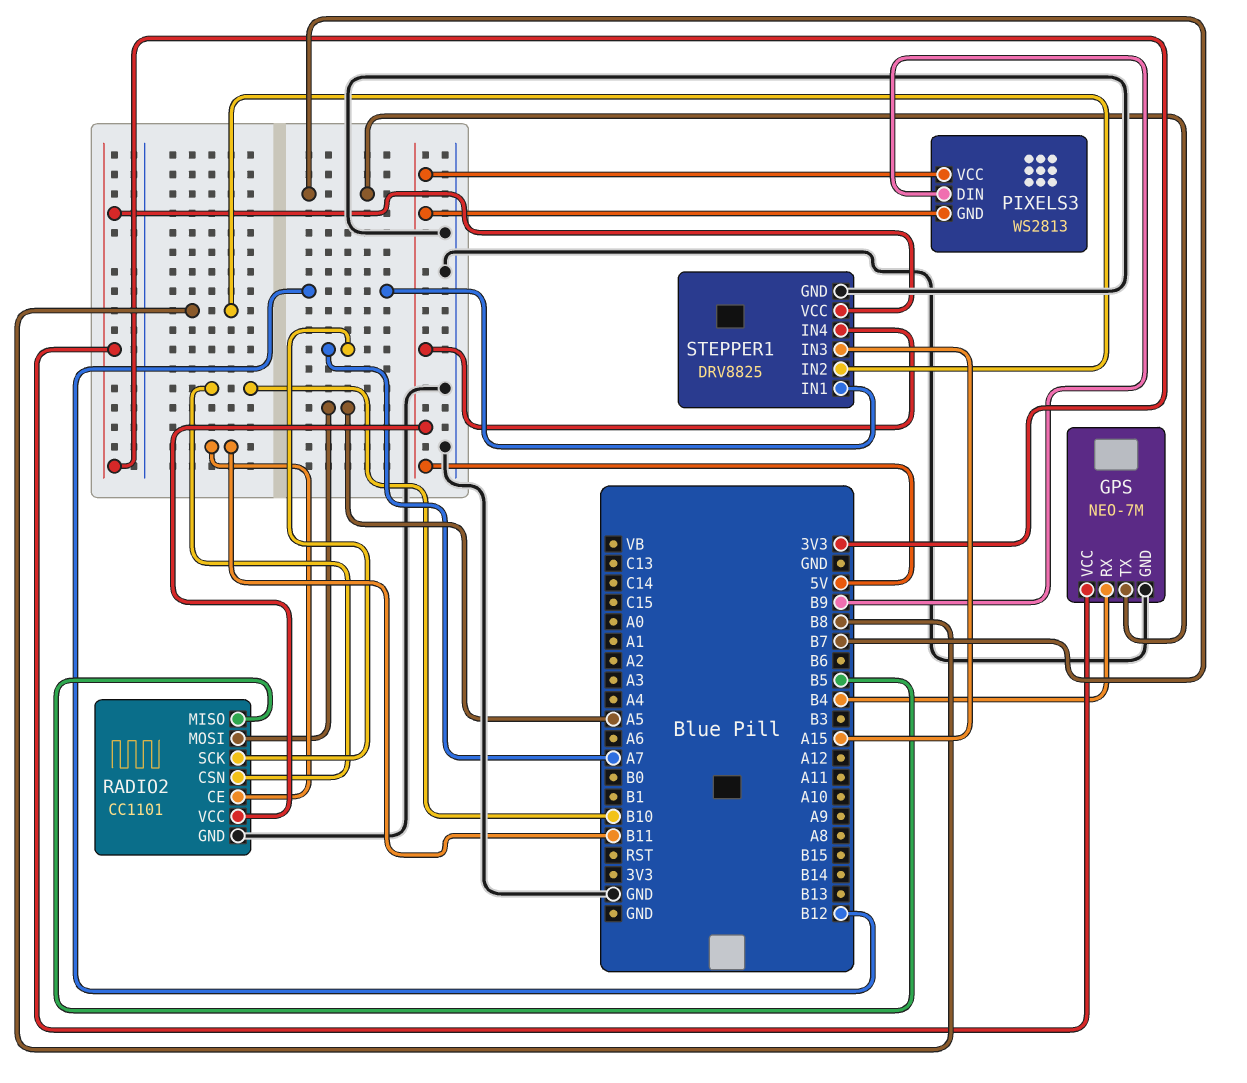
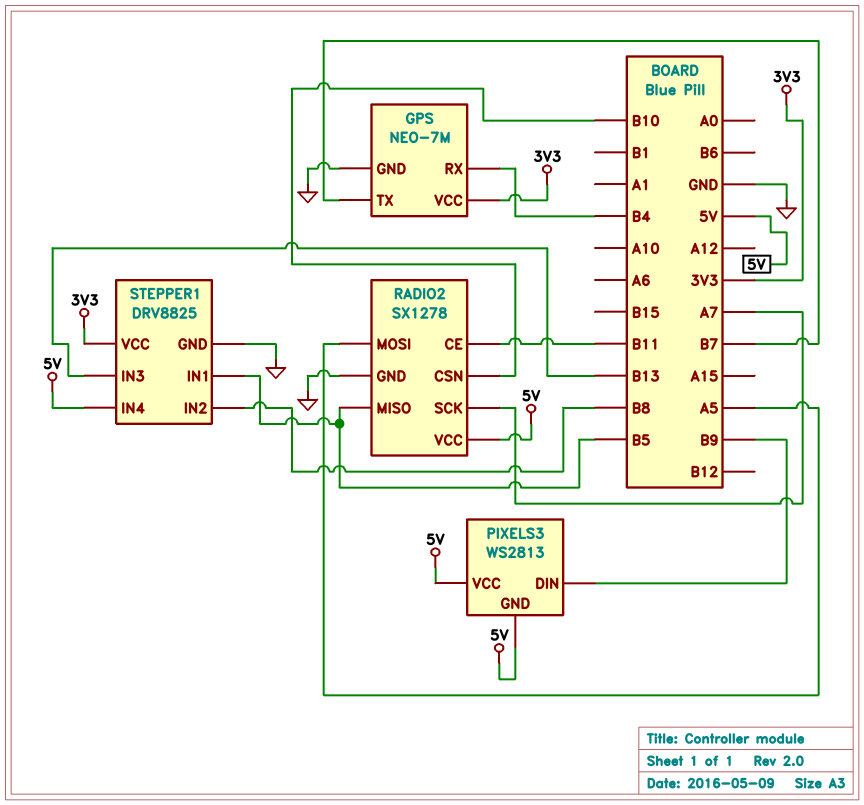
RADIO2: CC1101 -> SX1278
STEPPER1 pin IN1: B12 -> B5
STEPPER1 pin IN3: A15 -> B13

